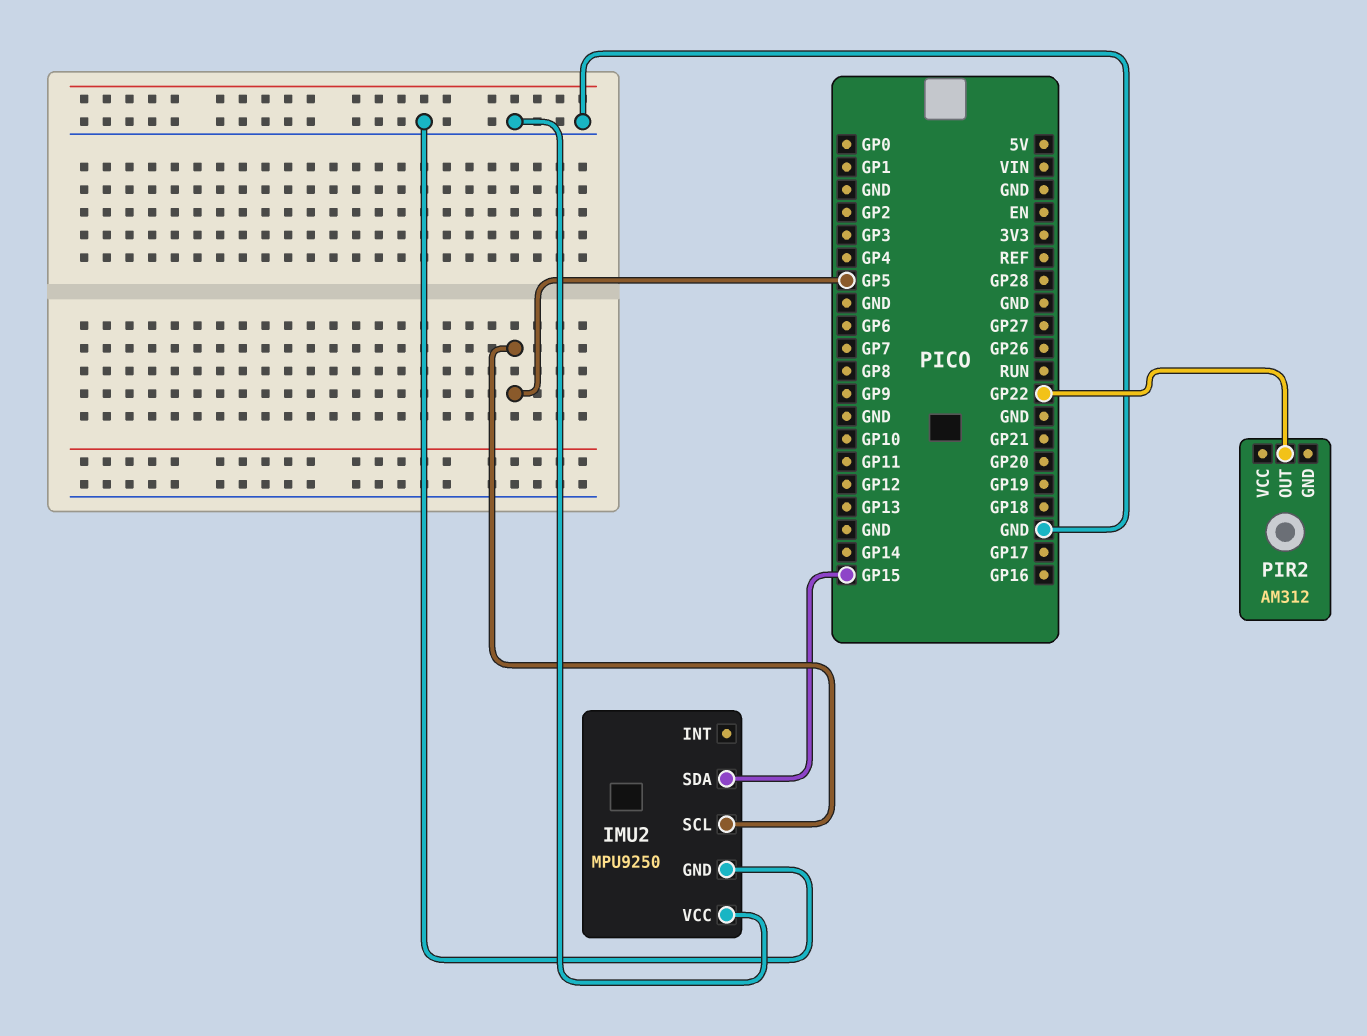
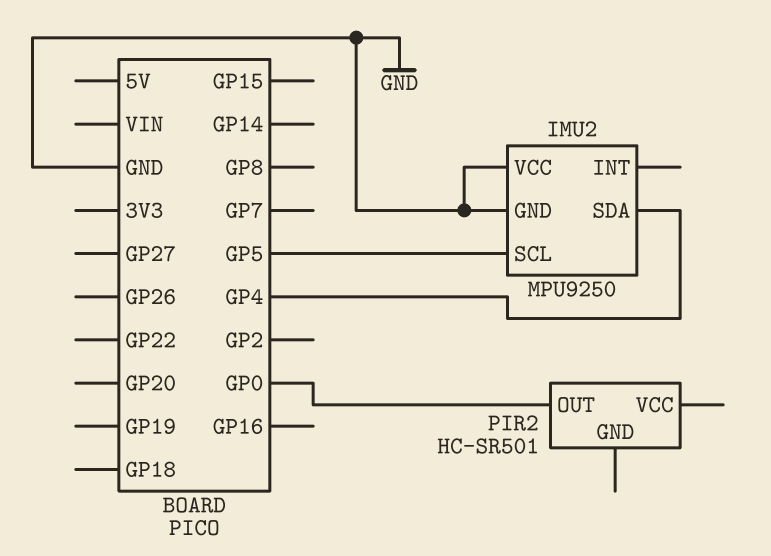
IMU2 pin SDA: GP15 -> GP4
PIR2: AM312 -> HC-SR501
PIR2 pin OUT: GP22 -> GP0

